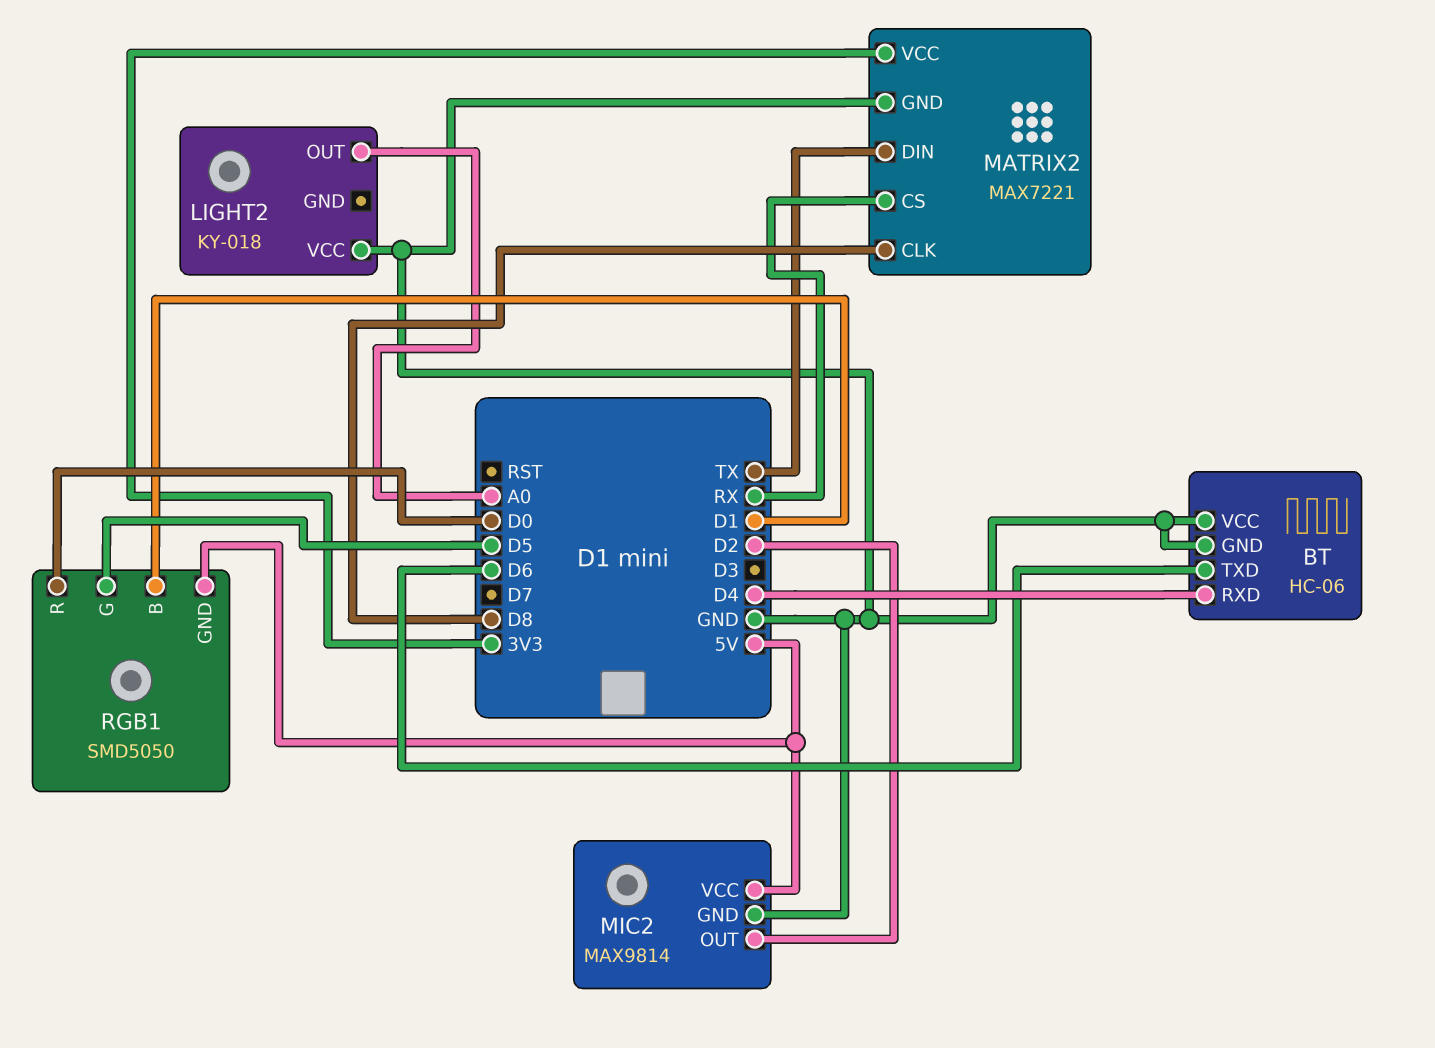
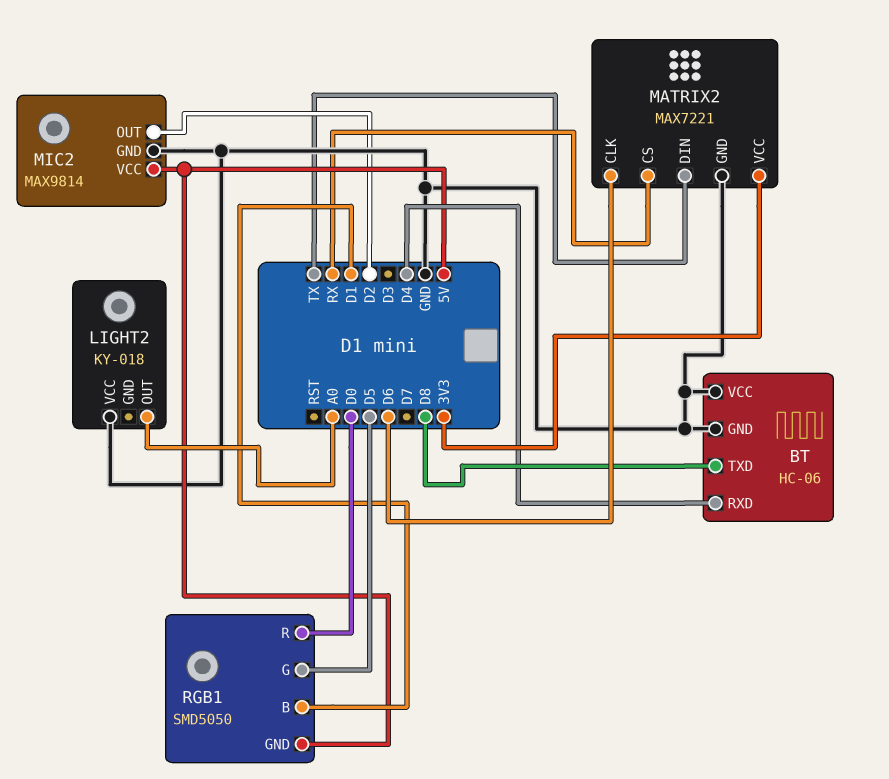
BT pin TXD: D6 -> D8
MATRIX2 pin CLK: D8 -> D6

